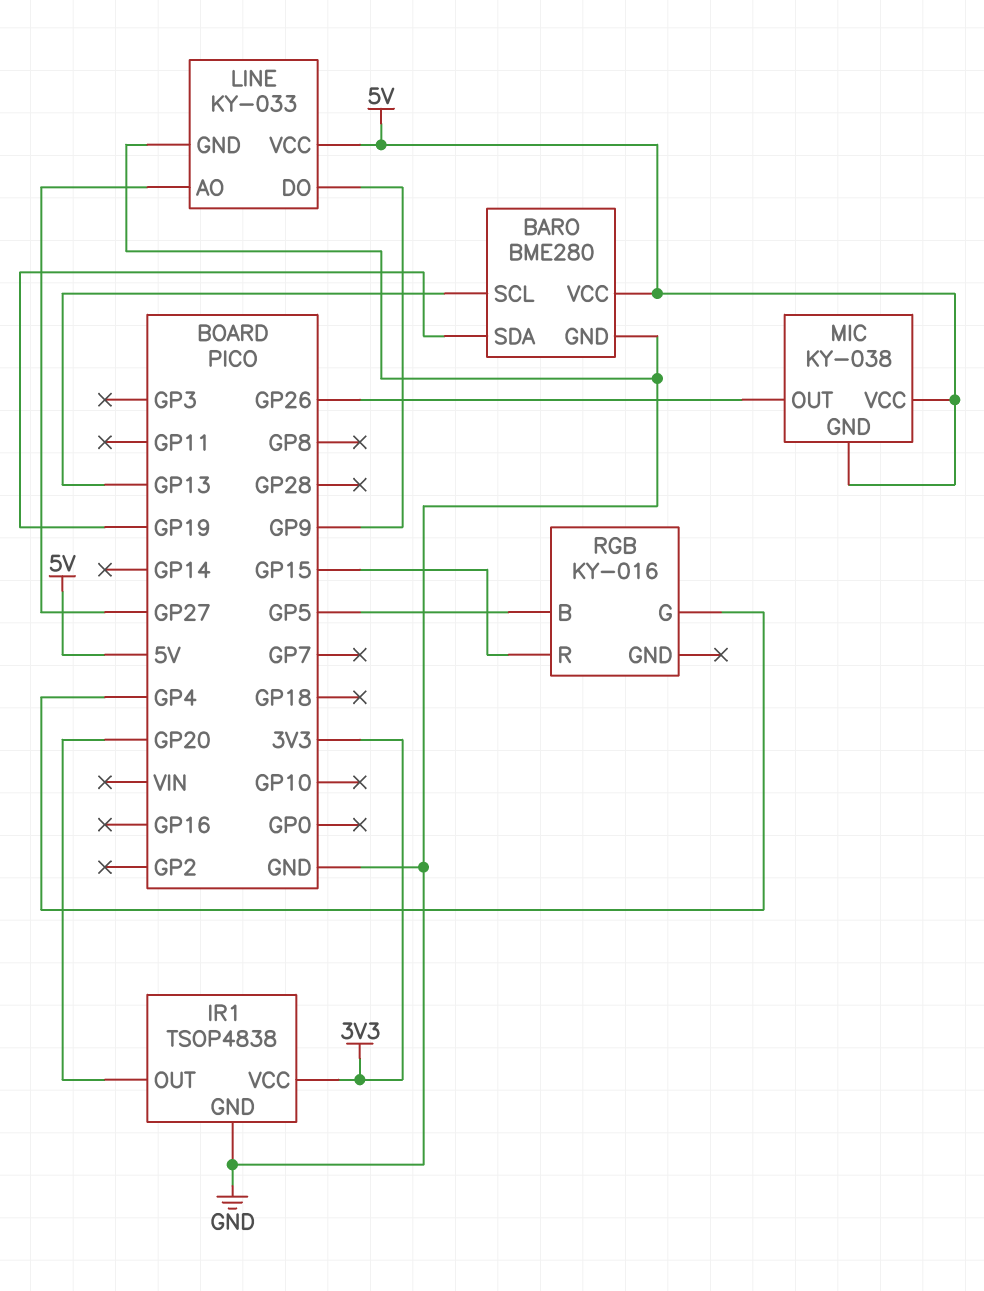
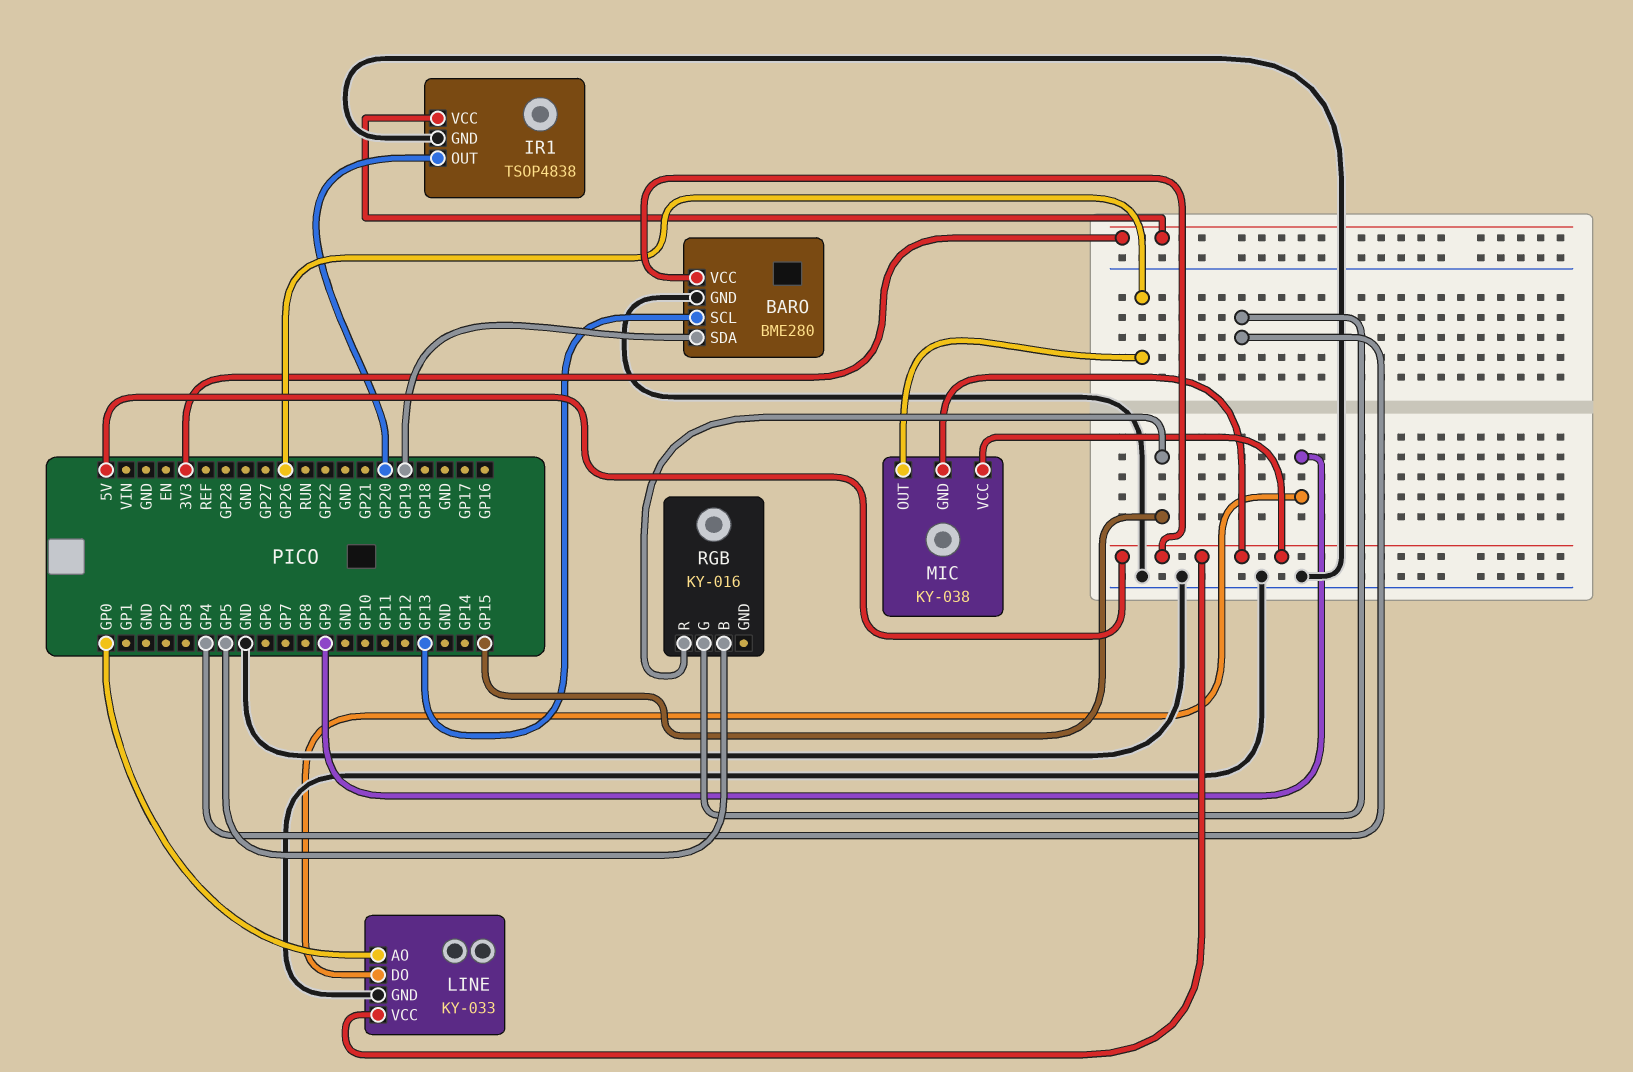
LINE pin AO: GP27 -> GP0

